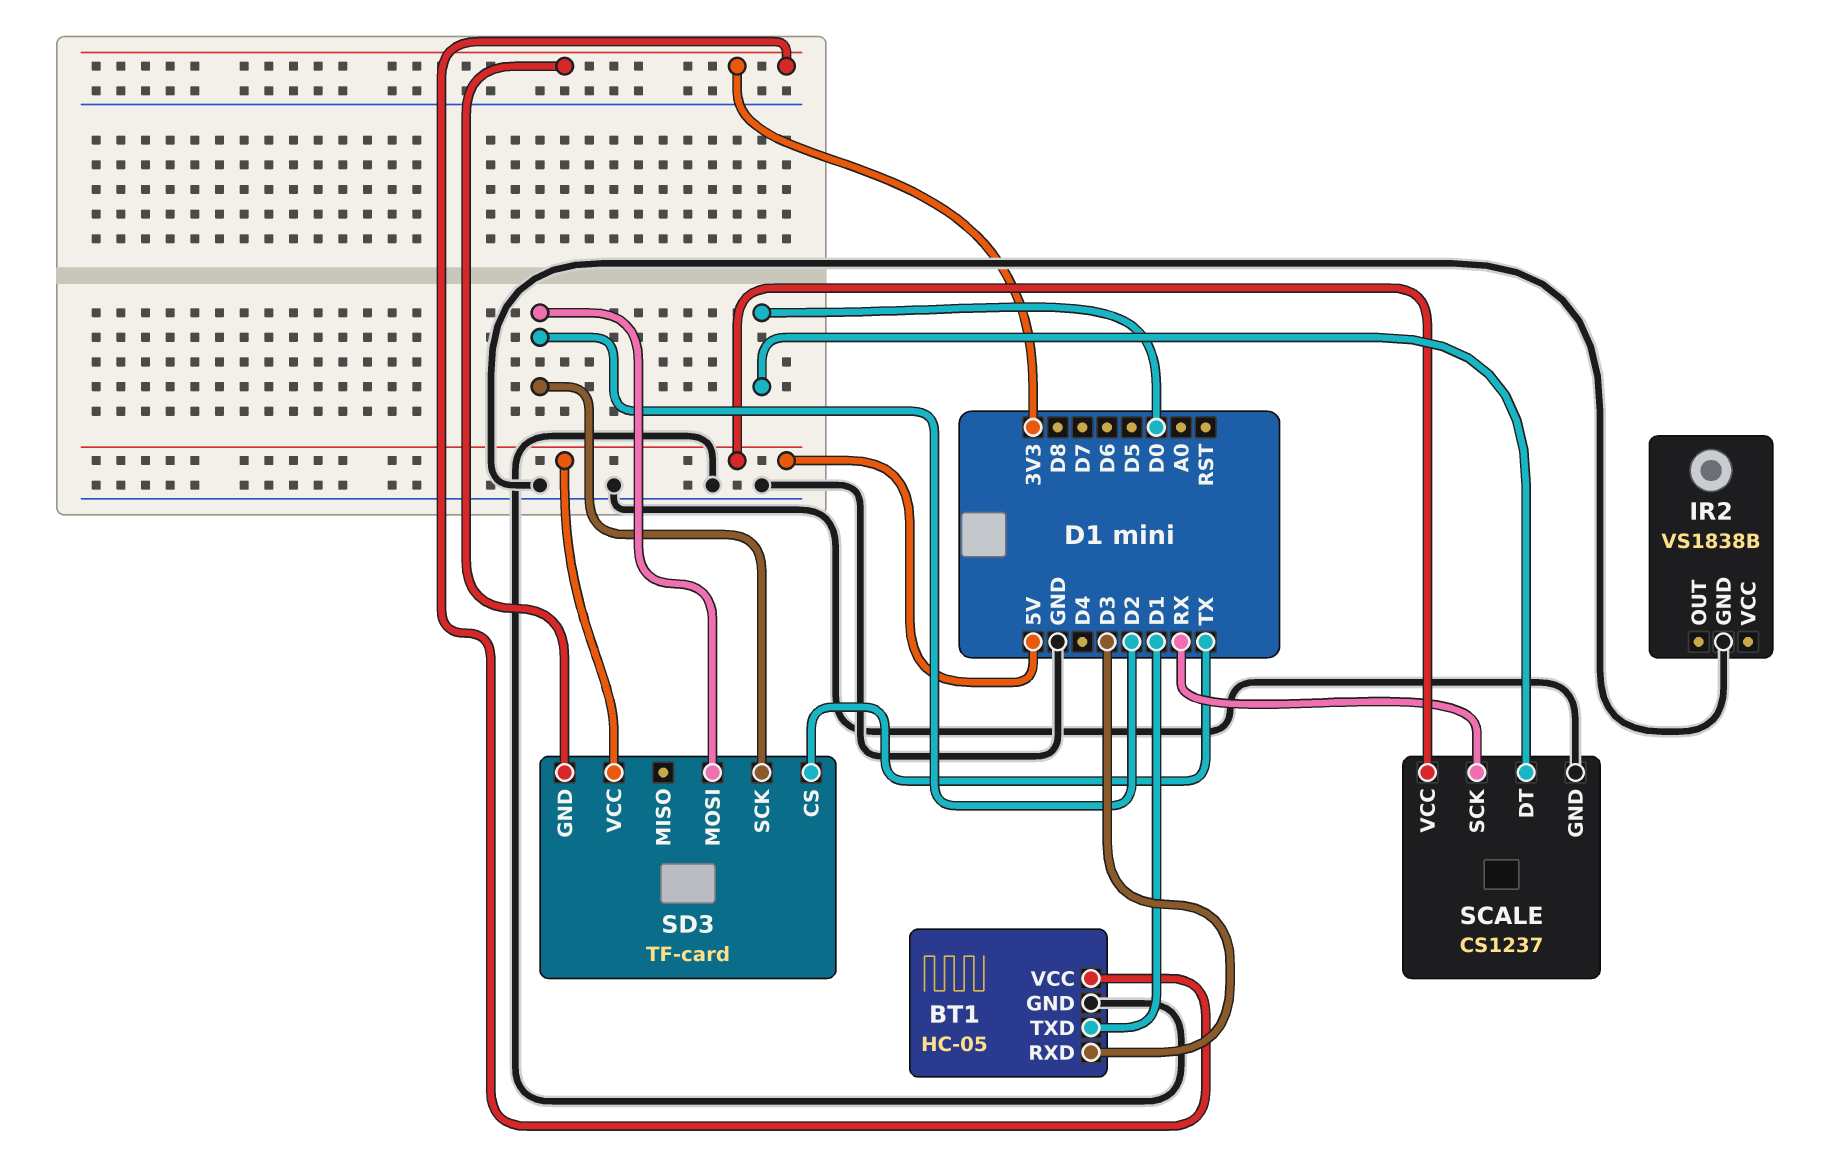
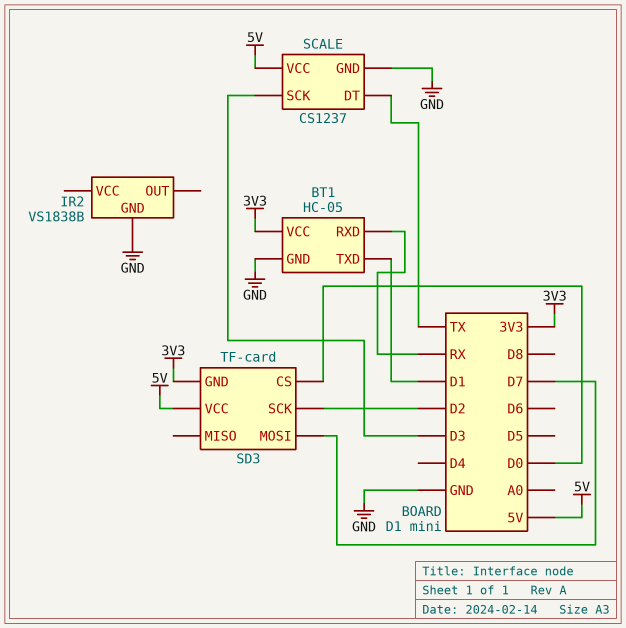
BT1 pin RXD: D3 -> RX
SCALE pin DT: D0 -> TX
SCALE pin SCK: RX -> D3
SD3 pin CS: TX -> D0
SD3 pin MOSI: D2 -> D7

